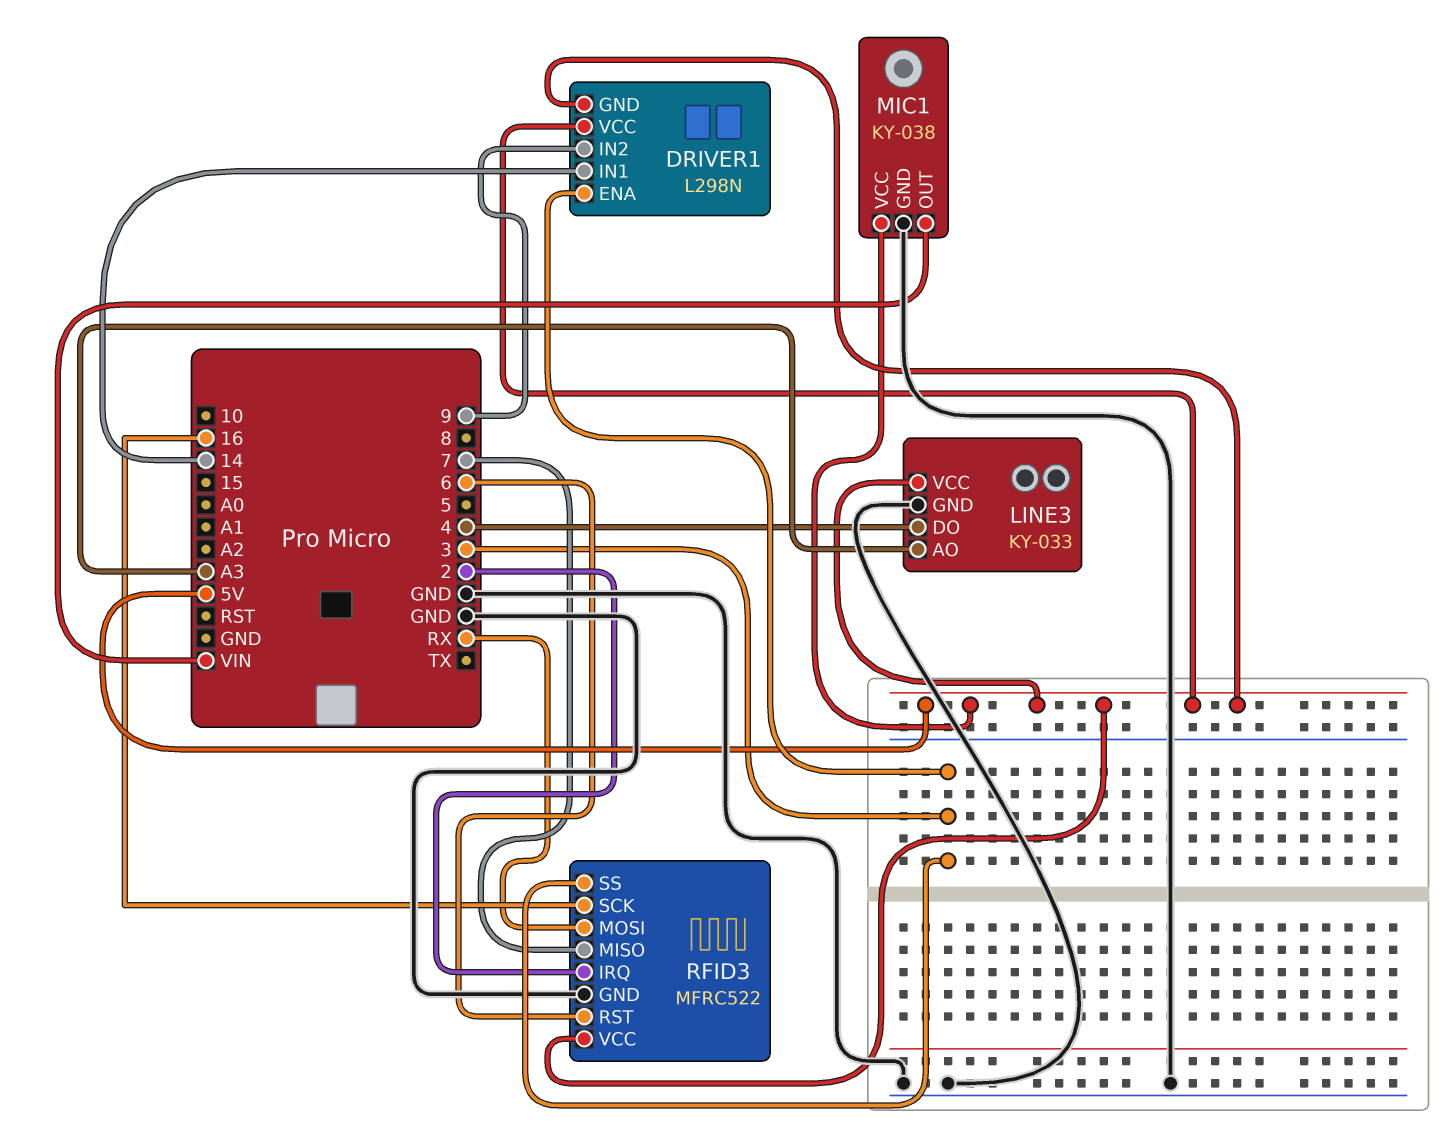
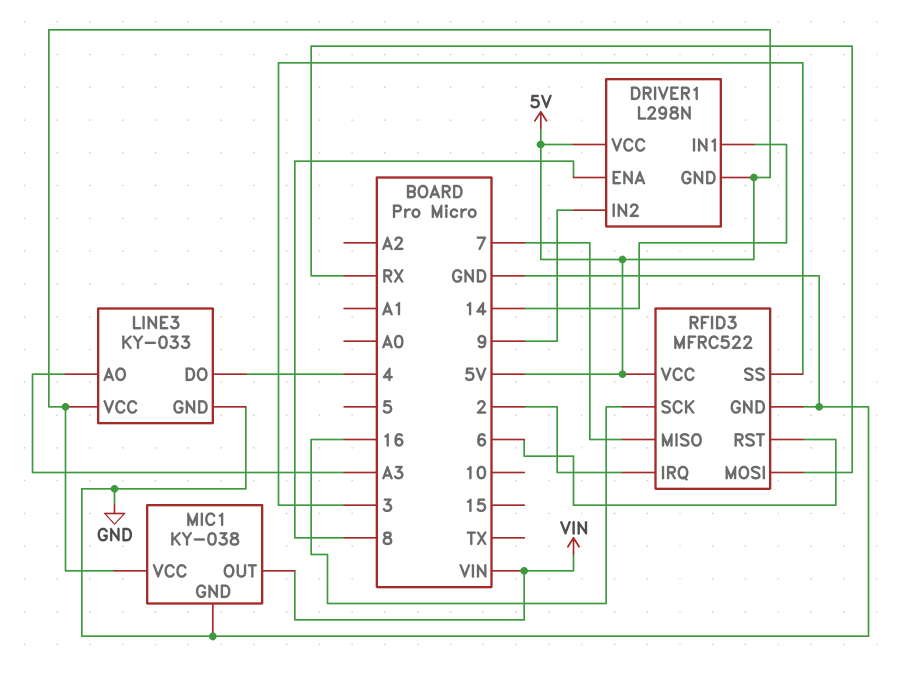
DRIVER1 pin ENA: 3 -> 8

